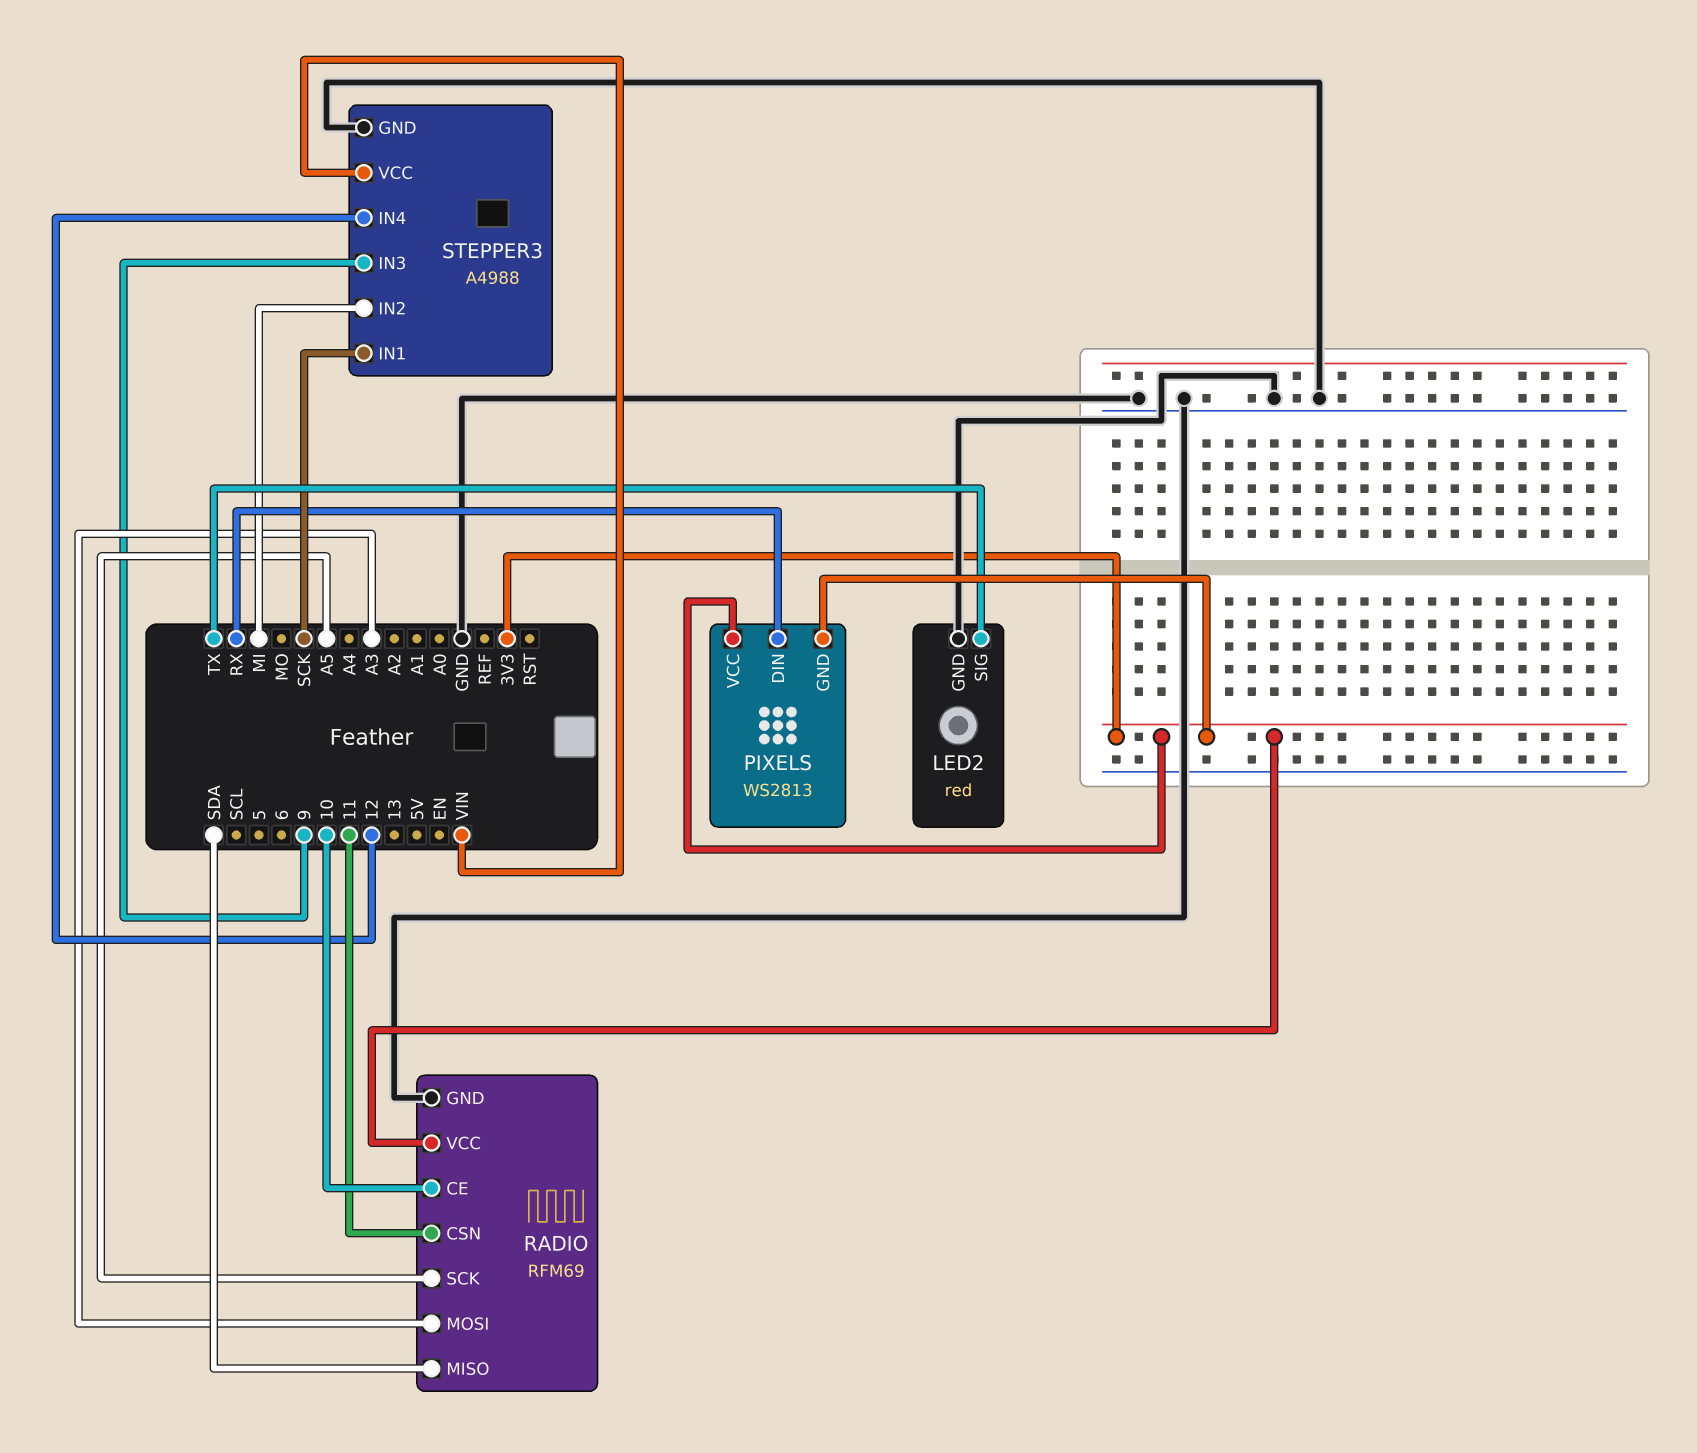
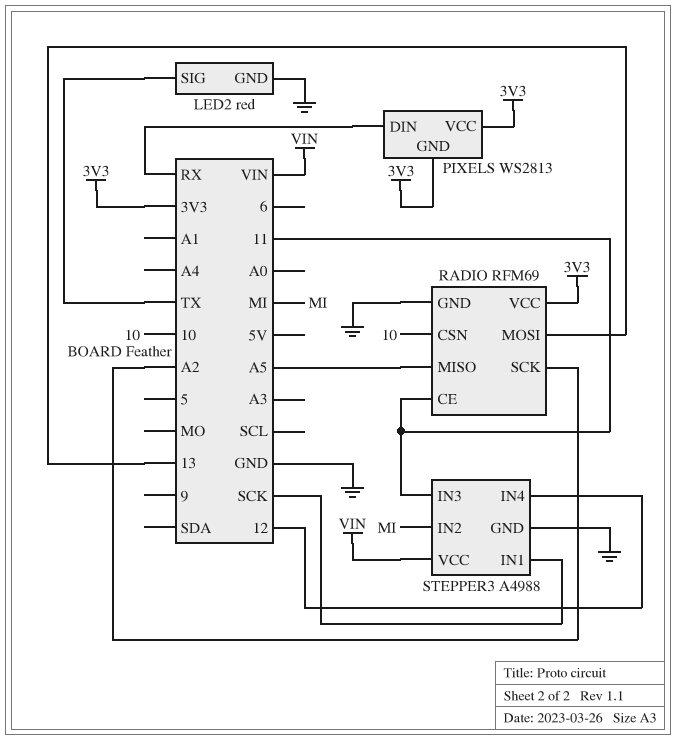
RADIO pin CE: 10 -> 11
RADIO pin CSN: 11 -> 10
RADIO pin MISO: SDA -> A5
RADIO pin MOSI: A3 -> 13
RADIO pin SCK: A5 -> A2
STEPPER3 pin IN3: 9 -> 11

